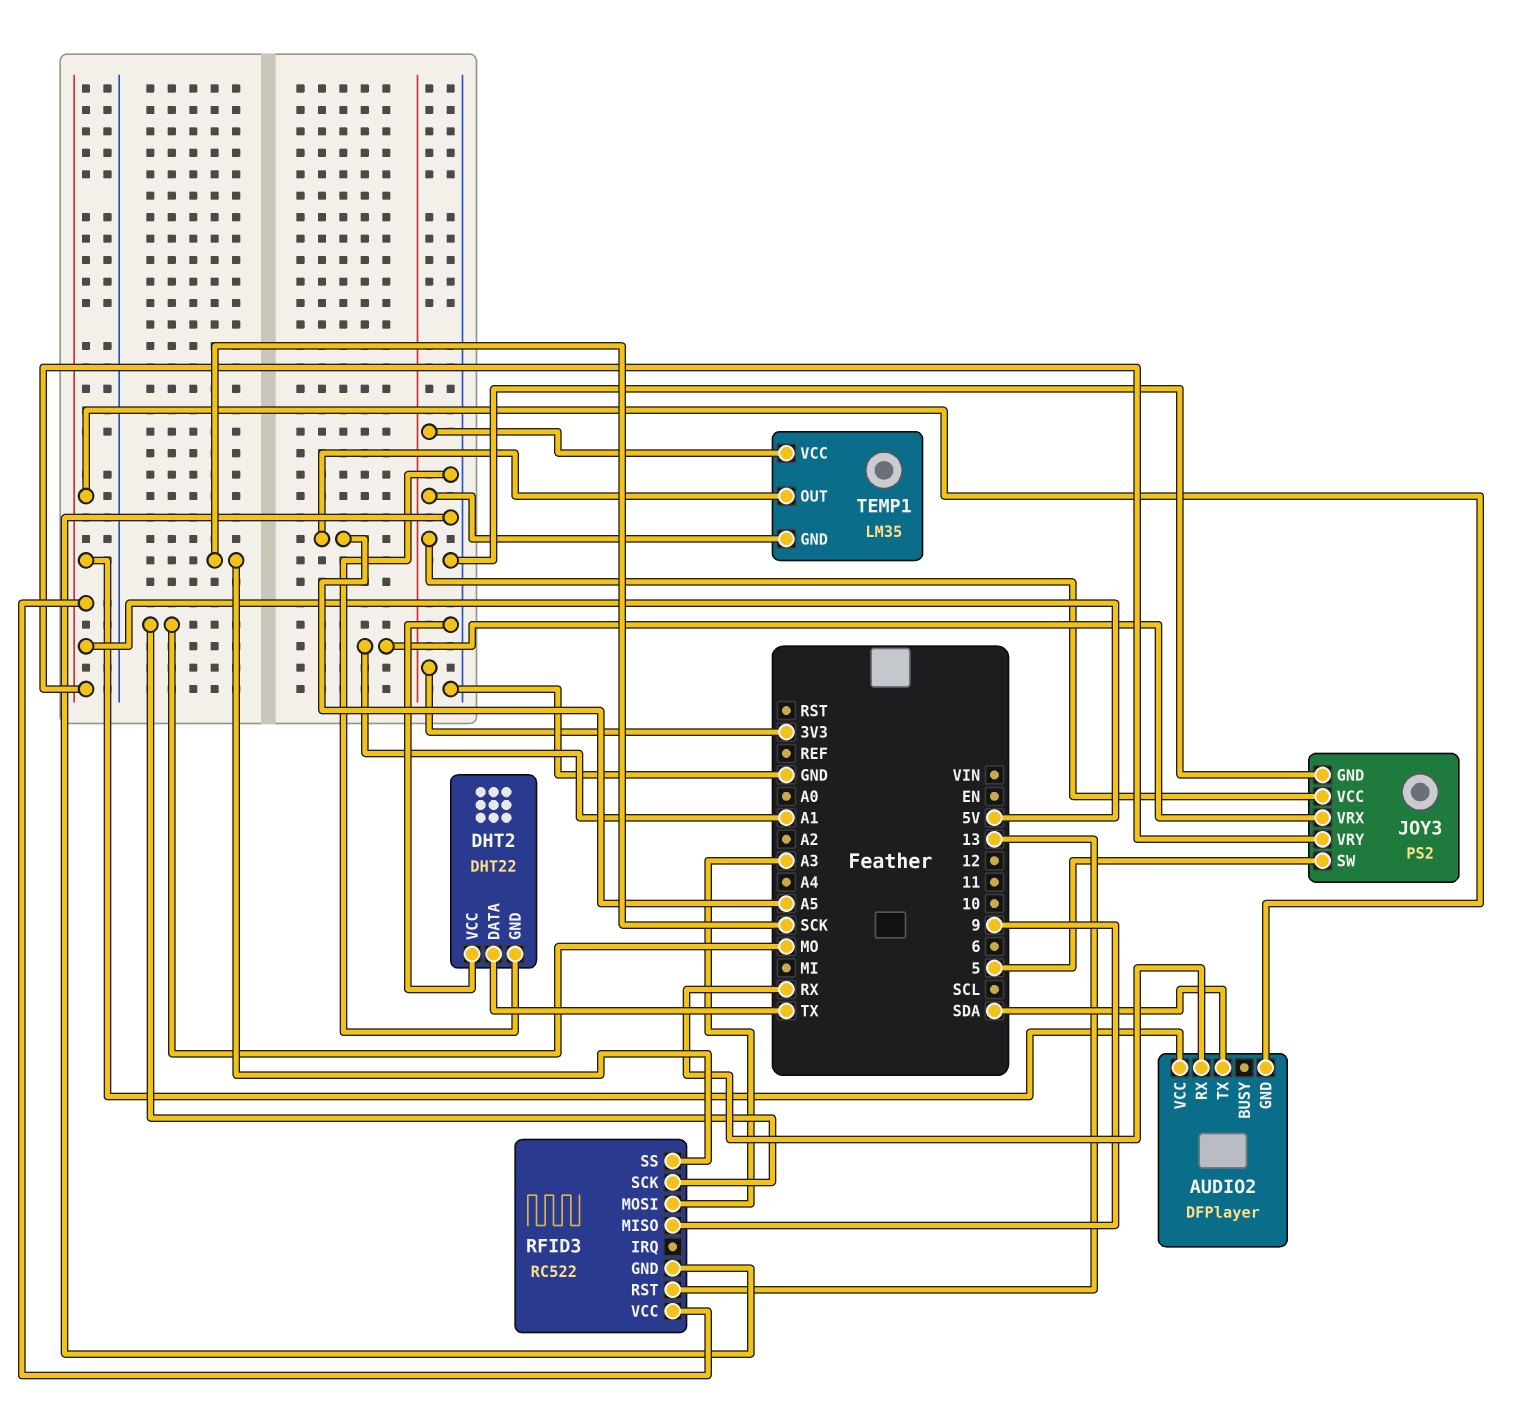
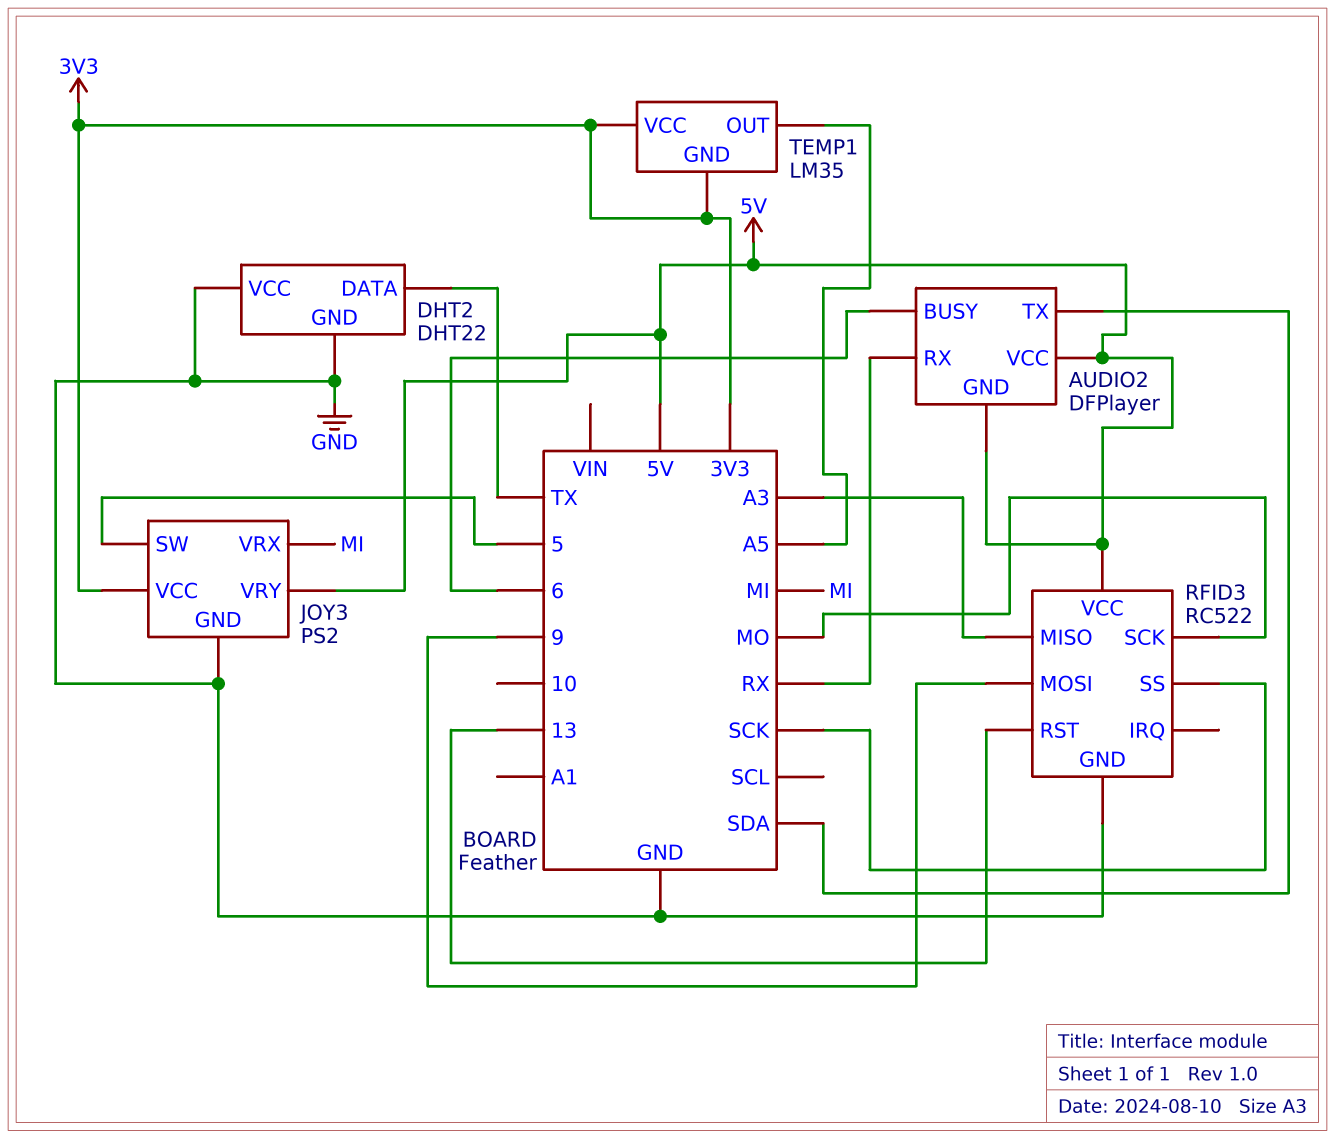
AUDIO2 pin BUSY: none -> 6
JOY3 pin VRX: A1 -> MI
RFID3 pin MISO: 9 -> A3
RFID3 pin MOSI: A3 -> 9

